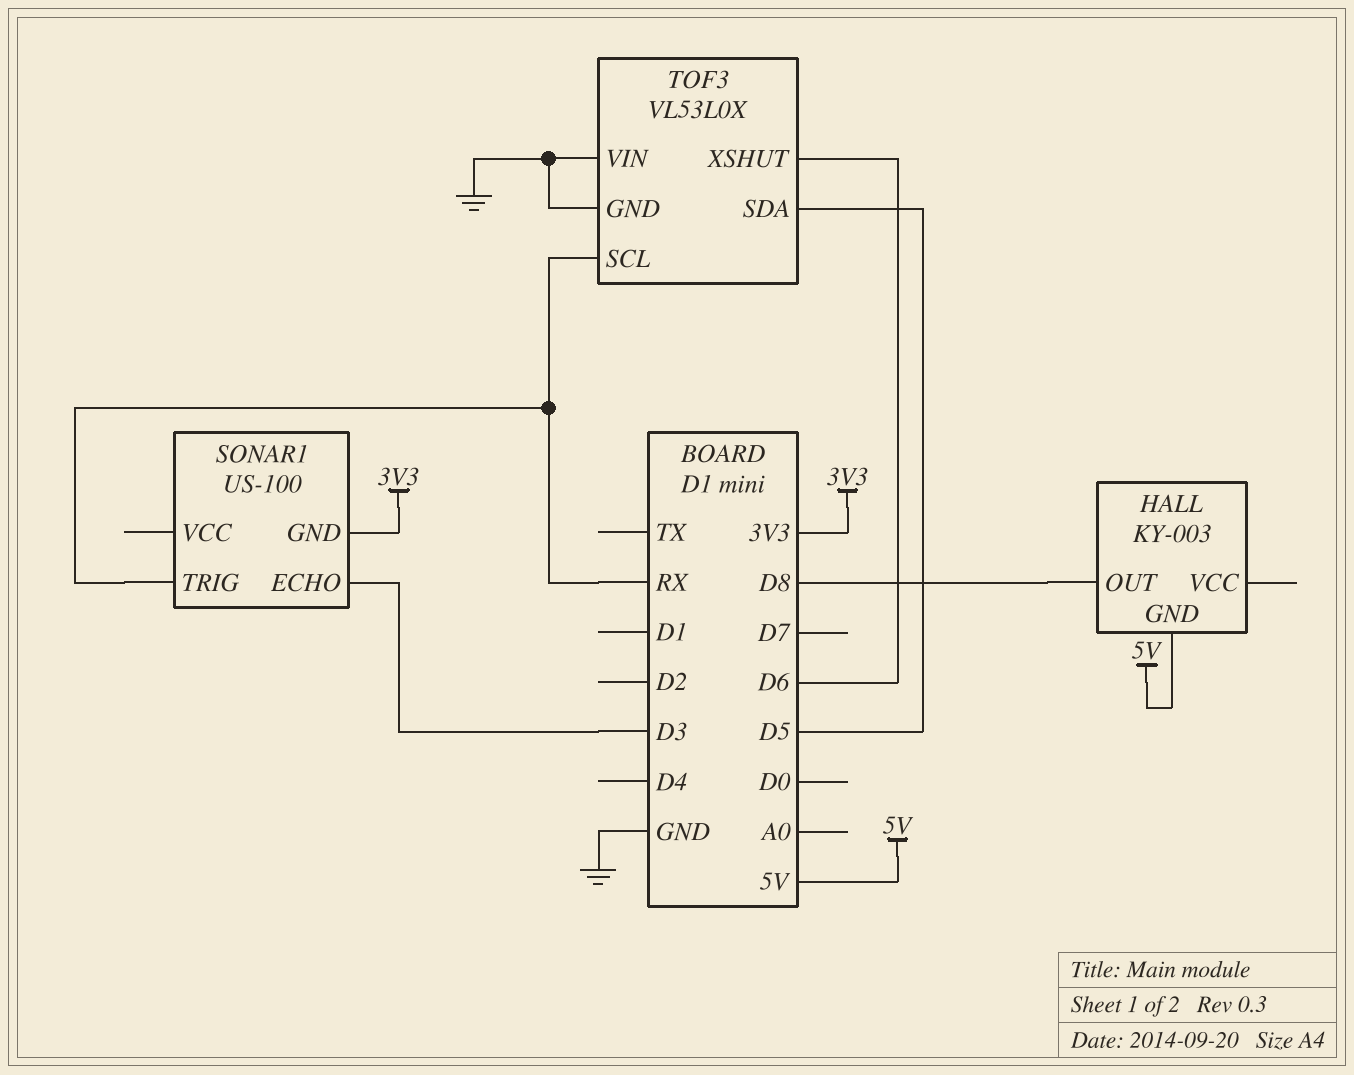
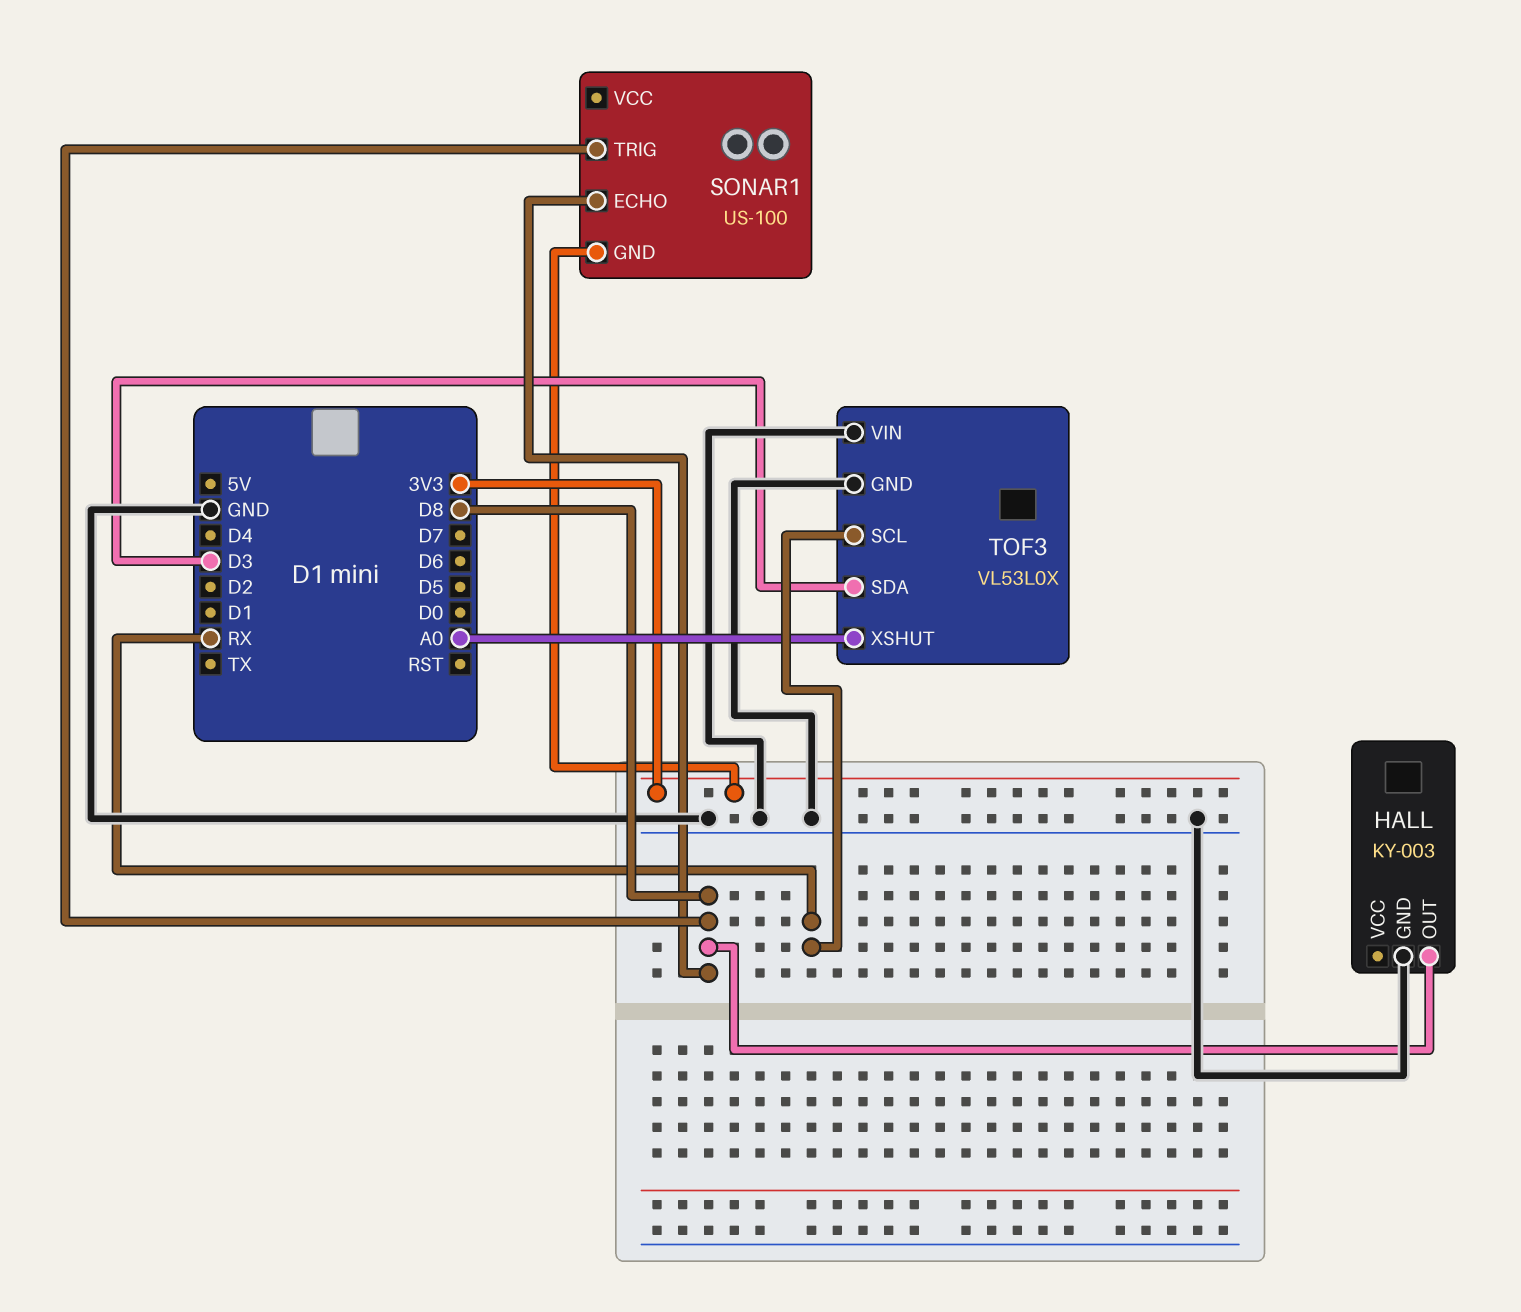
HALL pin GND: 5V -> GND
SONAR1 pin ECHO: D3 -> D8
SONAR1 pin TRIG: RX -> D8
TOF3 pin SDA: D5 -> D3
TOF3 pin XSHUT: D6 -> A0

